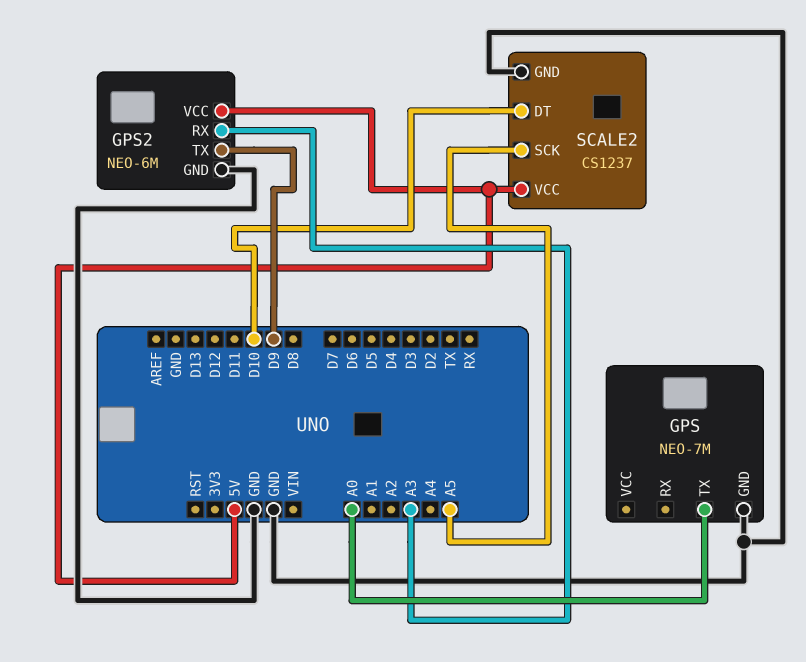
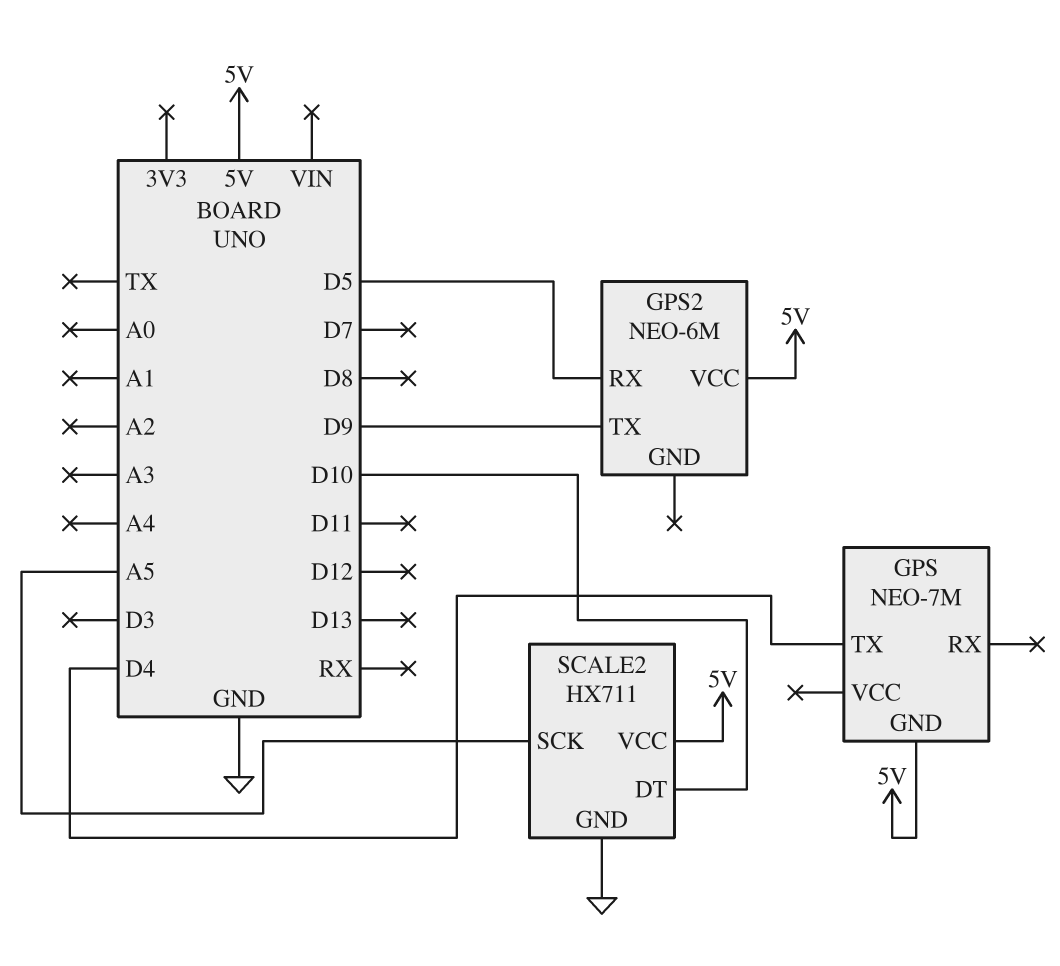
GPS pin GND: GND -> 5V
GPS pin TX: A0 -> D4
GPS2 pin GND: GND -> none
GPS2 pin RX: A3 -> D5
SCALE2: CS1237 -> HX711

